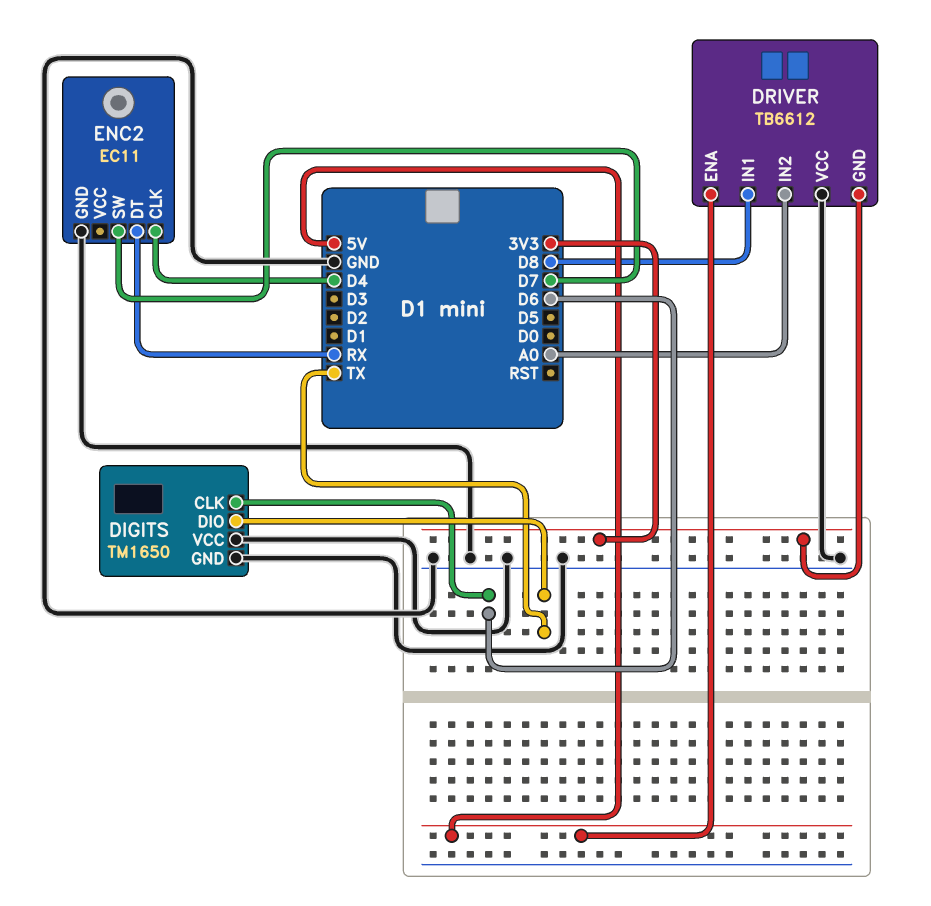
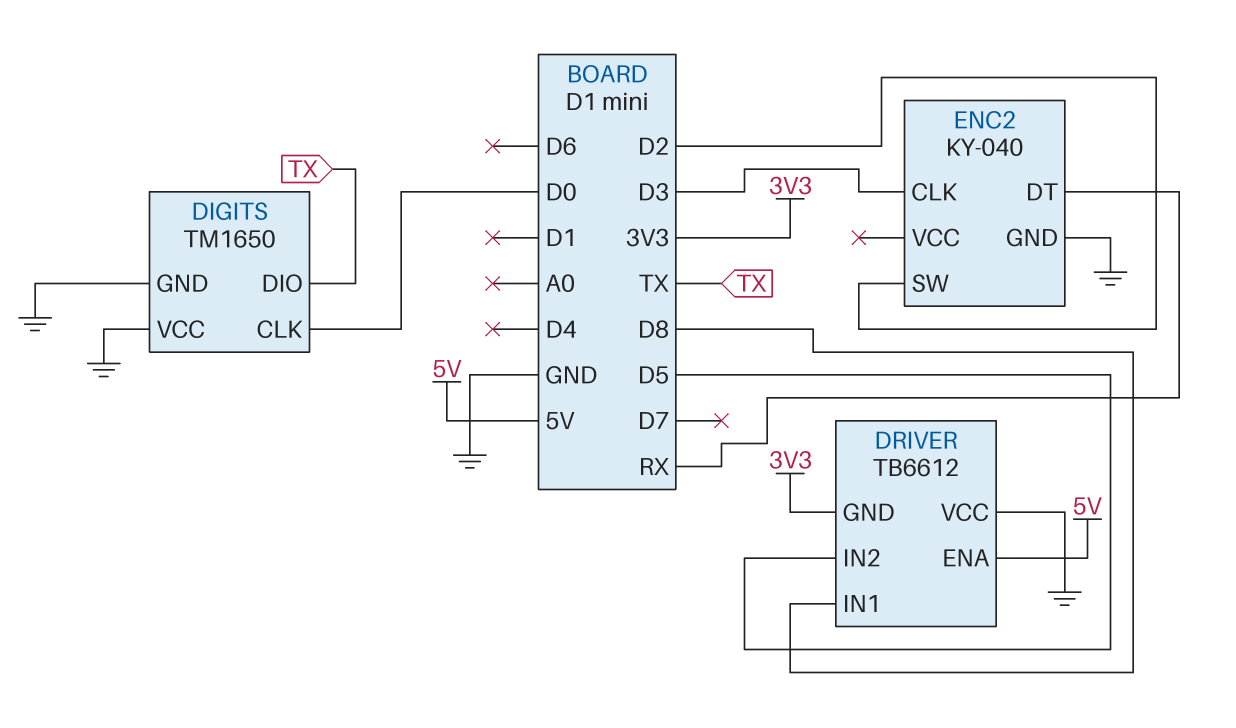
DIGITS pin CLK: D6 -> D0
DRIVER pin IN2: A0 -> D5
ENC2: EC11 -> KY-040
ENC2 pin CLK: D4 -> D3
ENC2 pin SW: D7 -> D2

